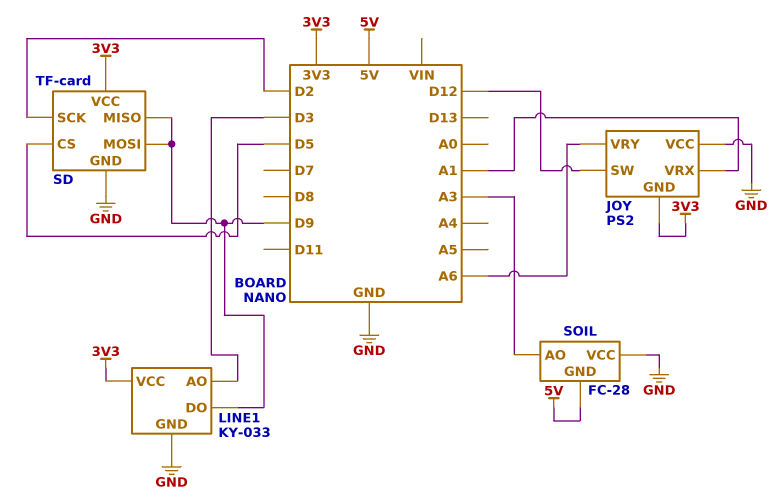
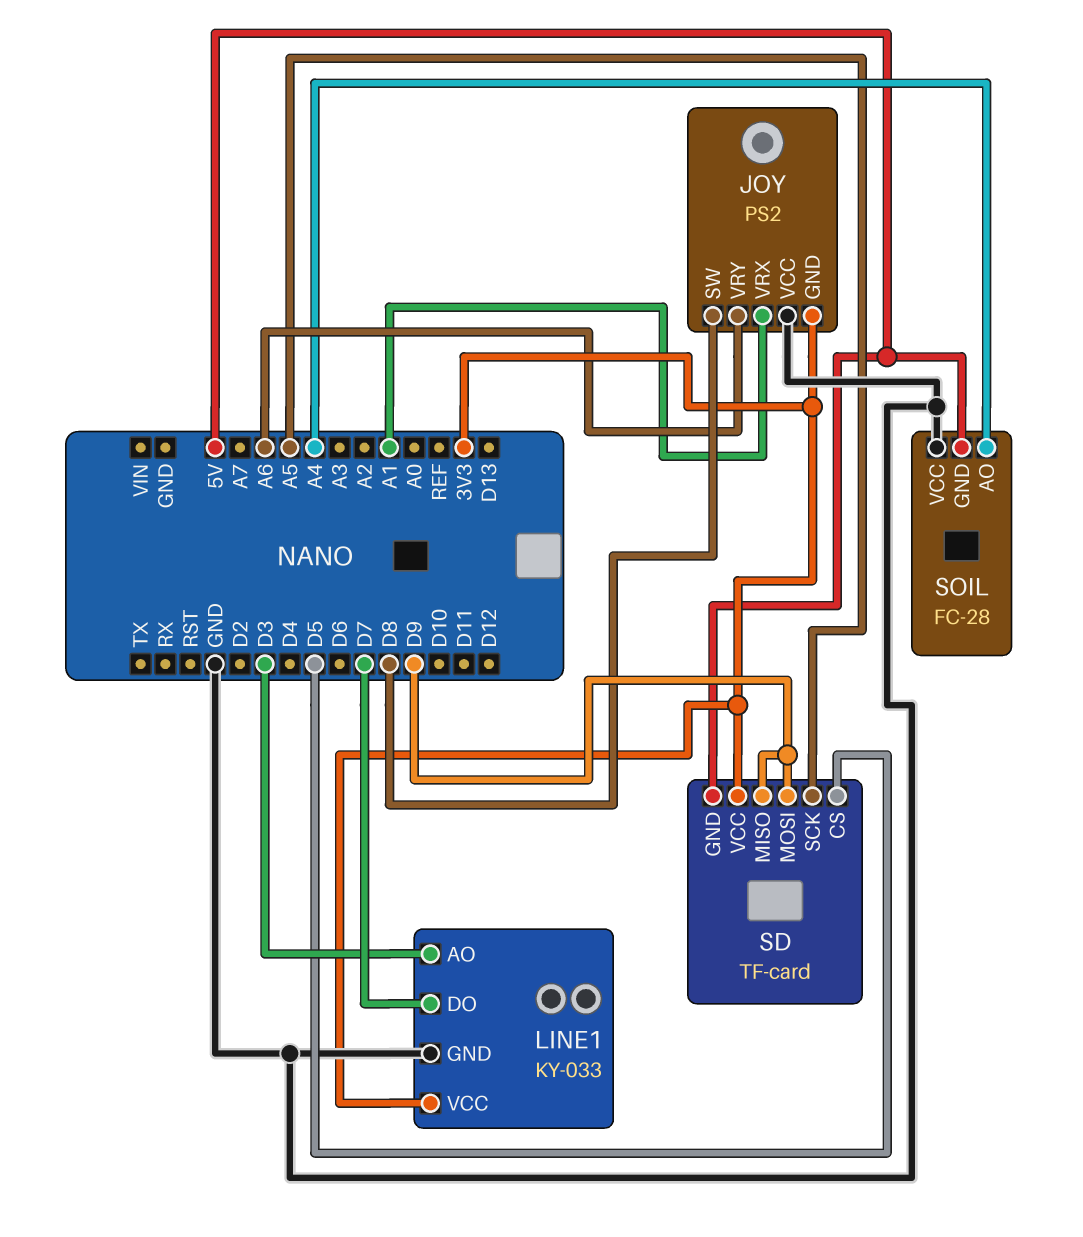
JOY pin SW: D12 -> D8
LINE1 pin DO: D9 -> D7
SD pin GND: GND -> 5V
SD pin SCK: D2 -> A5
SOIL pin AO: A3 -> A4

